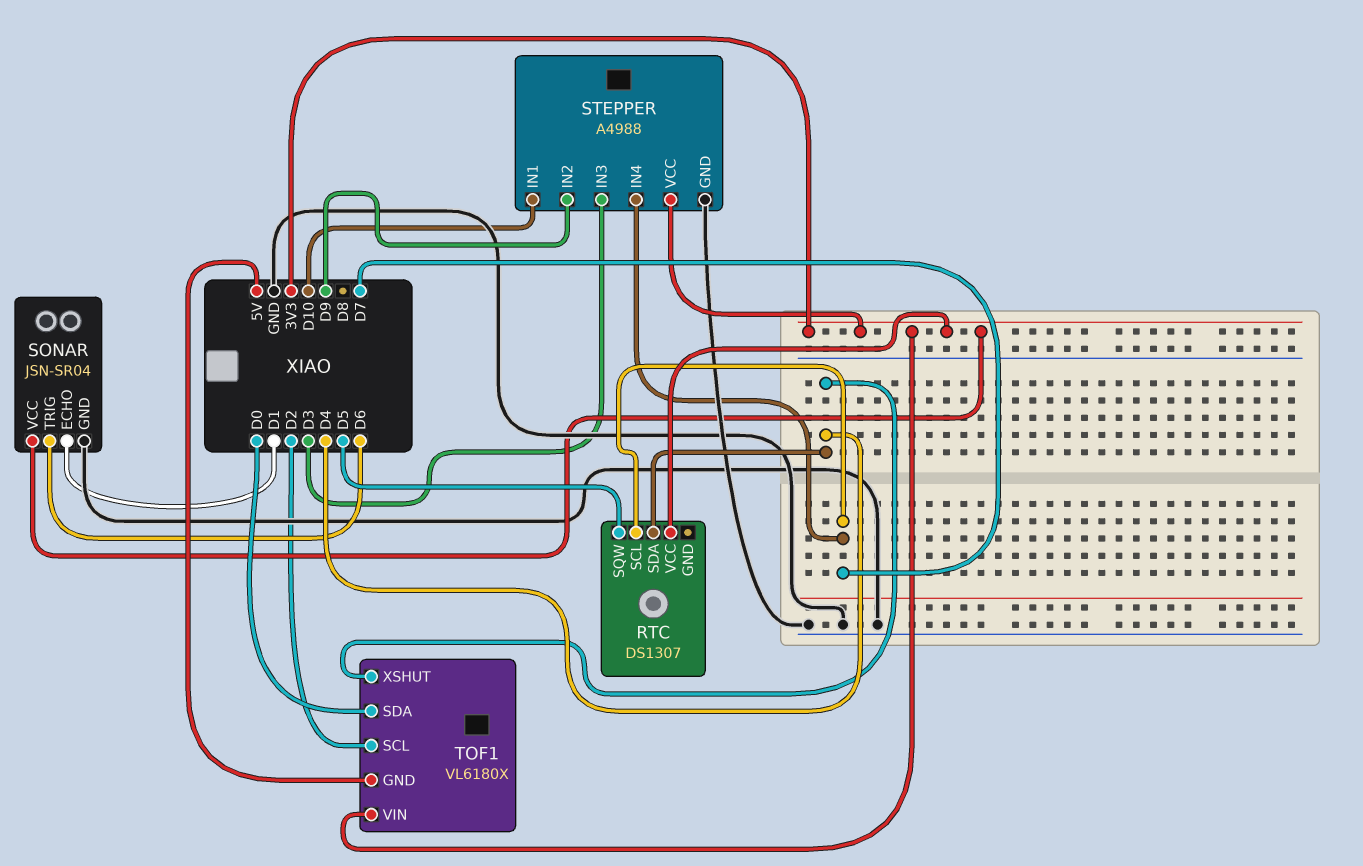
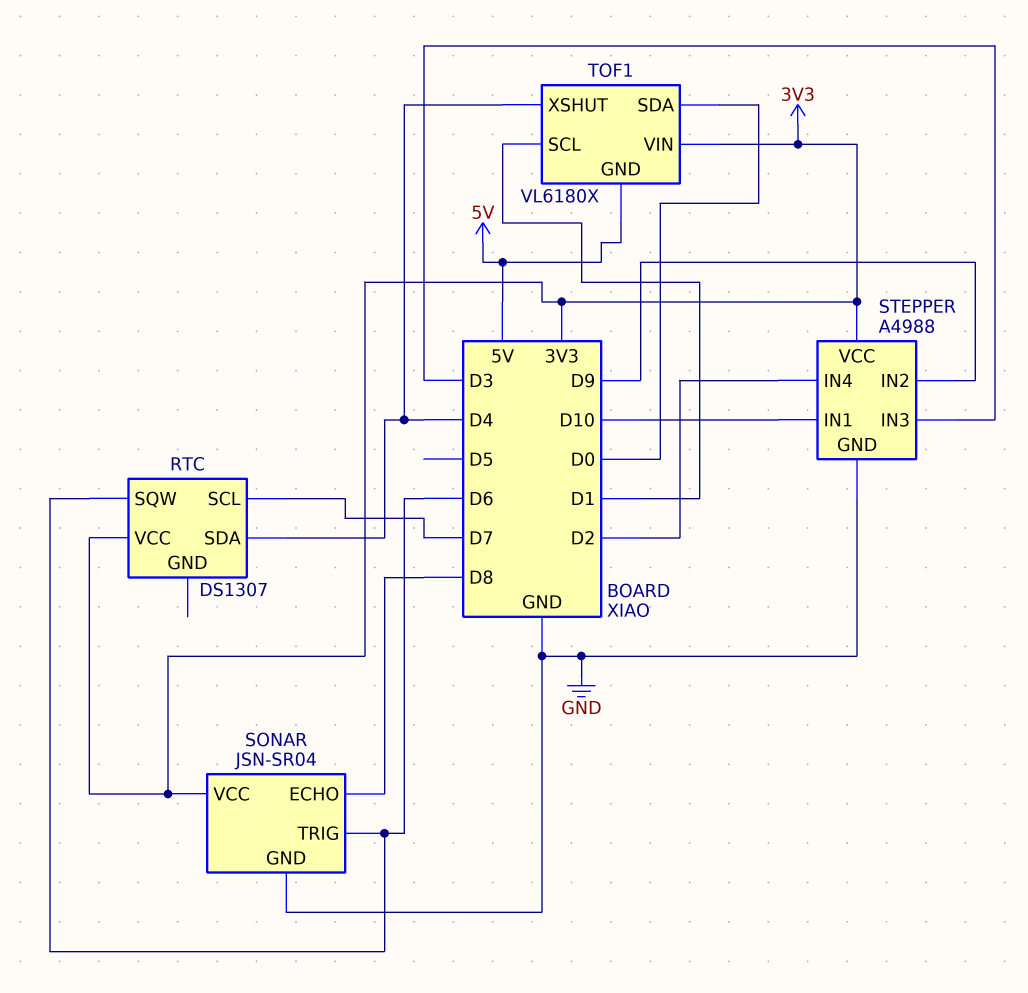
RTC pin SQW: D5 -> D6
SONAR pin ECHO: D1 -> D8
STEPPER pin IN4: D7 -> D2
TOF1 pin SCL: D2 -> D1

